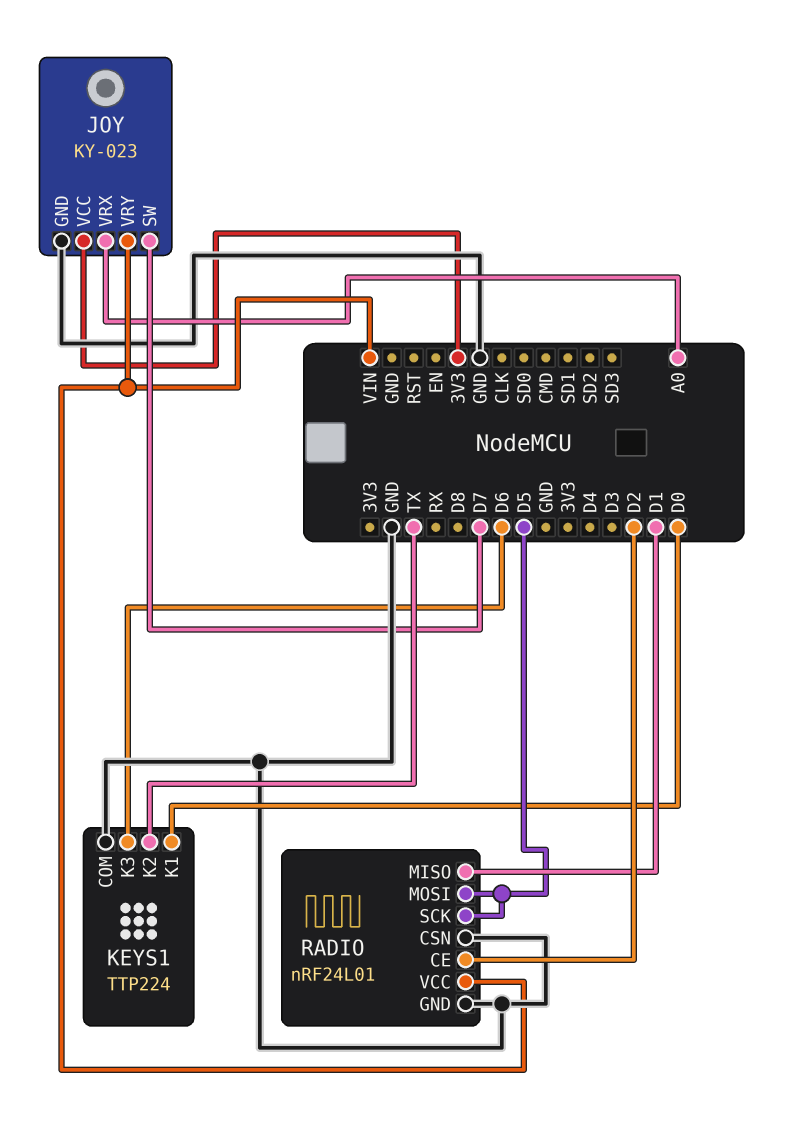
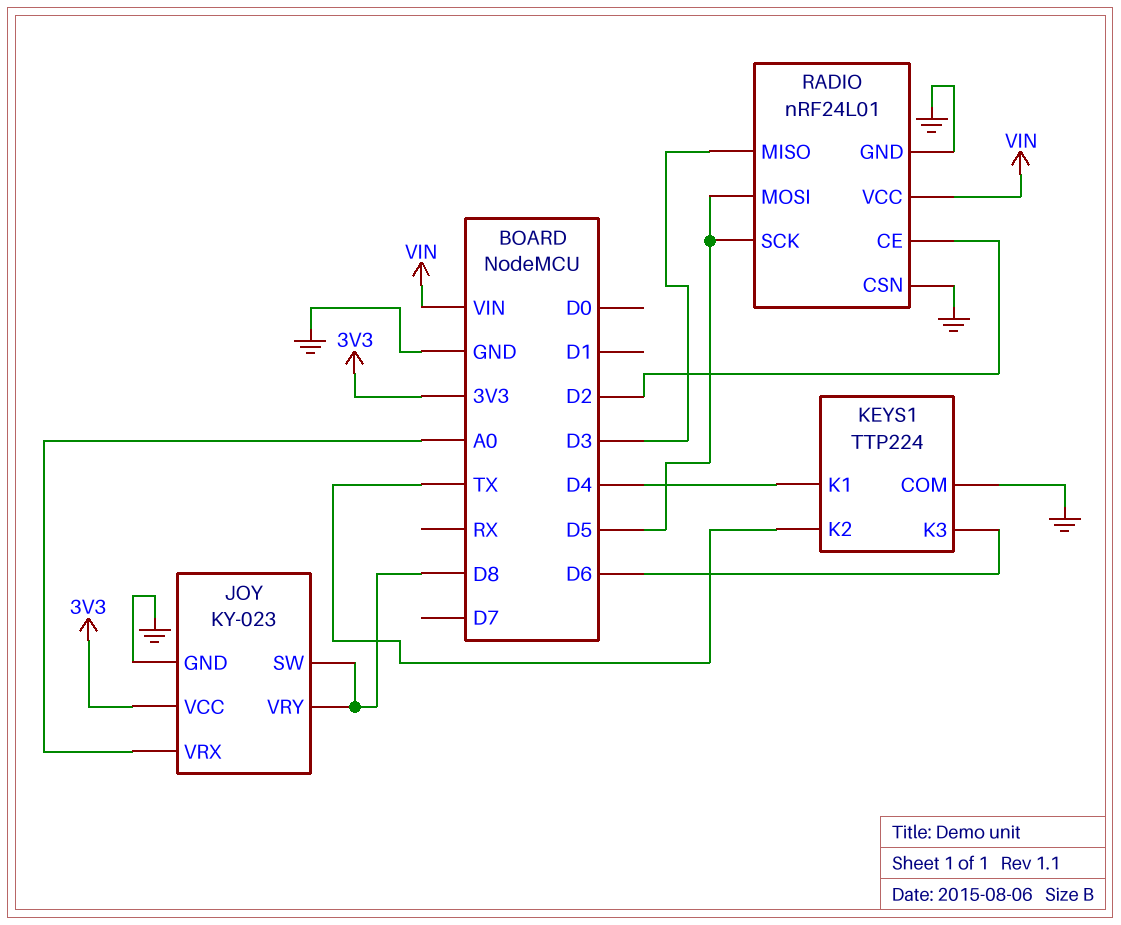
JOY pin SW: D7 -> D8
JOY pin VRY: VIN -> D8
KEYS1 pin K1: D0 -> D4
RADIO pin MISO: D1 -> D3

